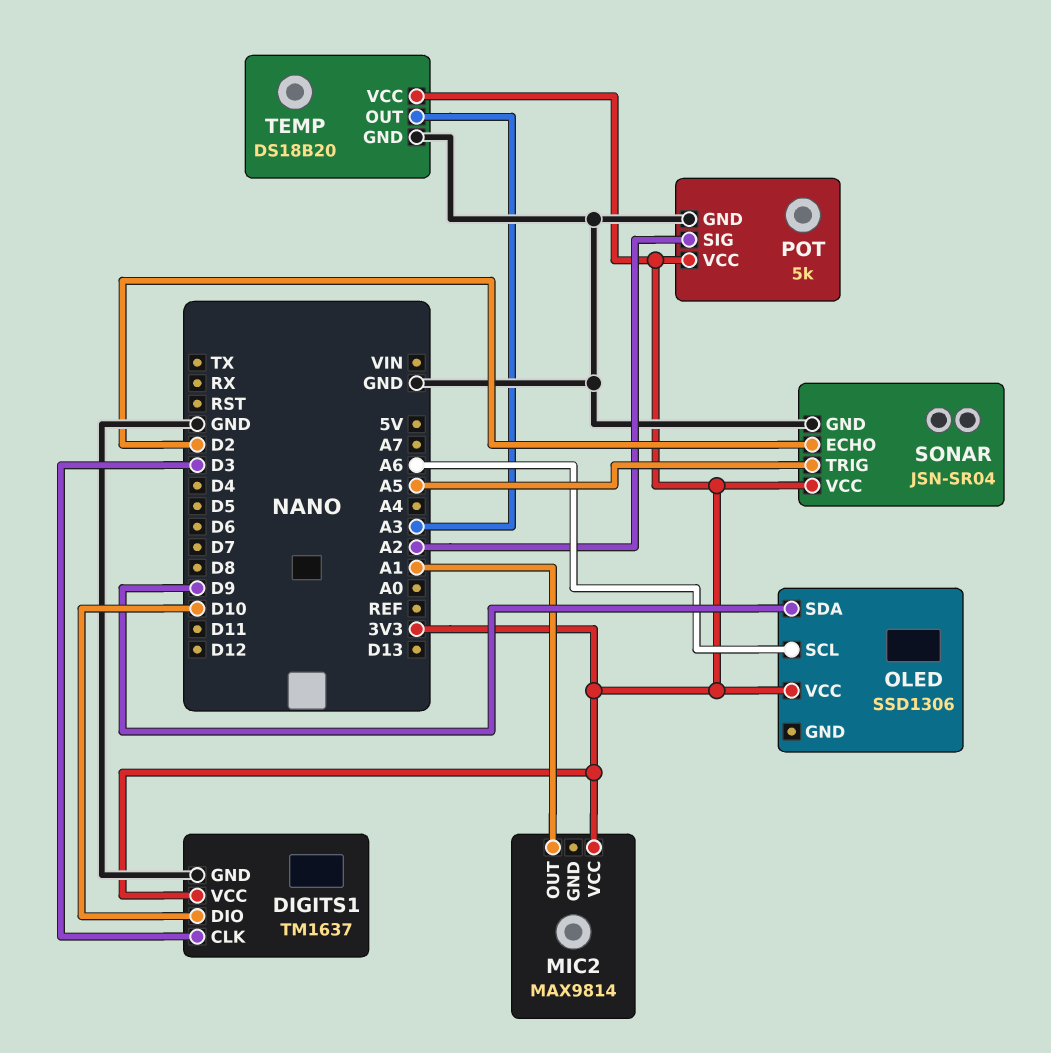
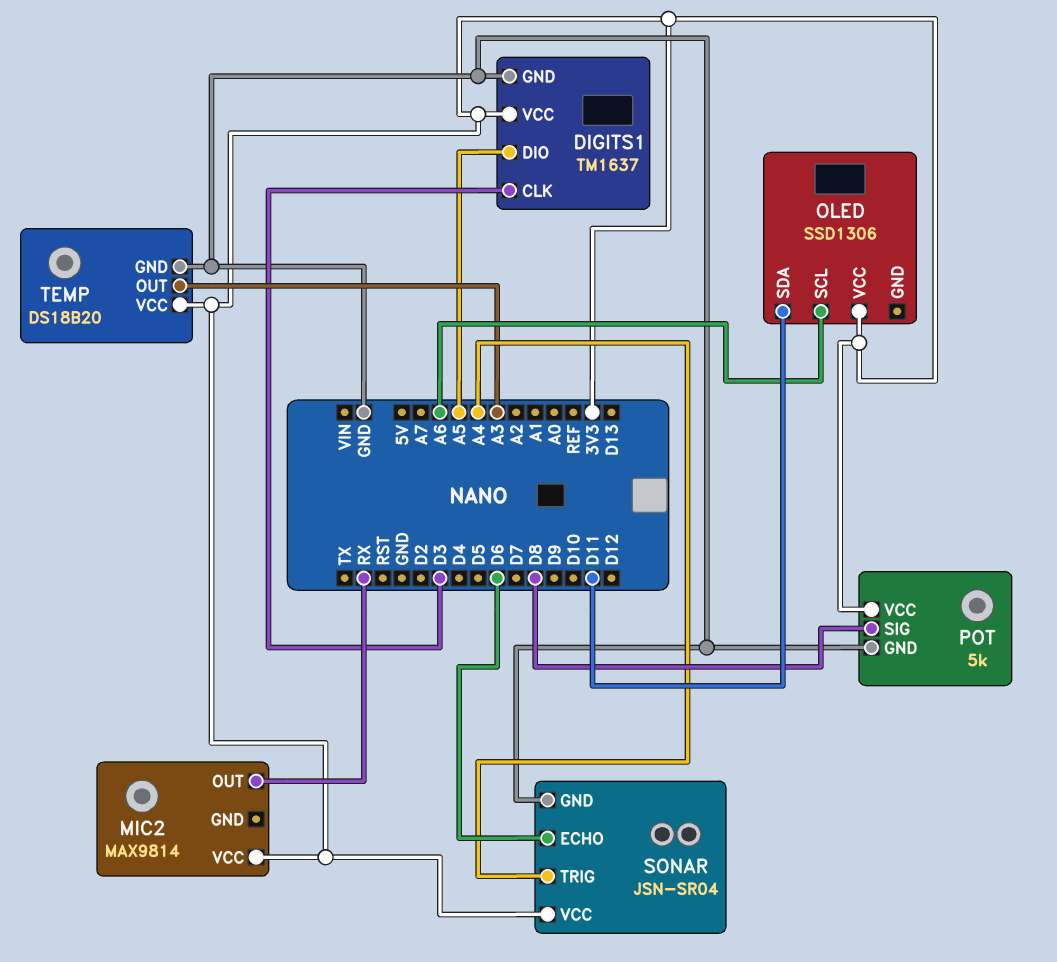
DIGITS1 pin DIO: D10 -> A5
MIC2 pin OUT: A1 -> RX
OLED pin SDA: D9 -> D11
POT pin SIG: A2 -> D8
SONAR pin ECHO: D2 -> D6
SONAR pin TRIG: A5 -> A4

